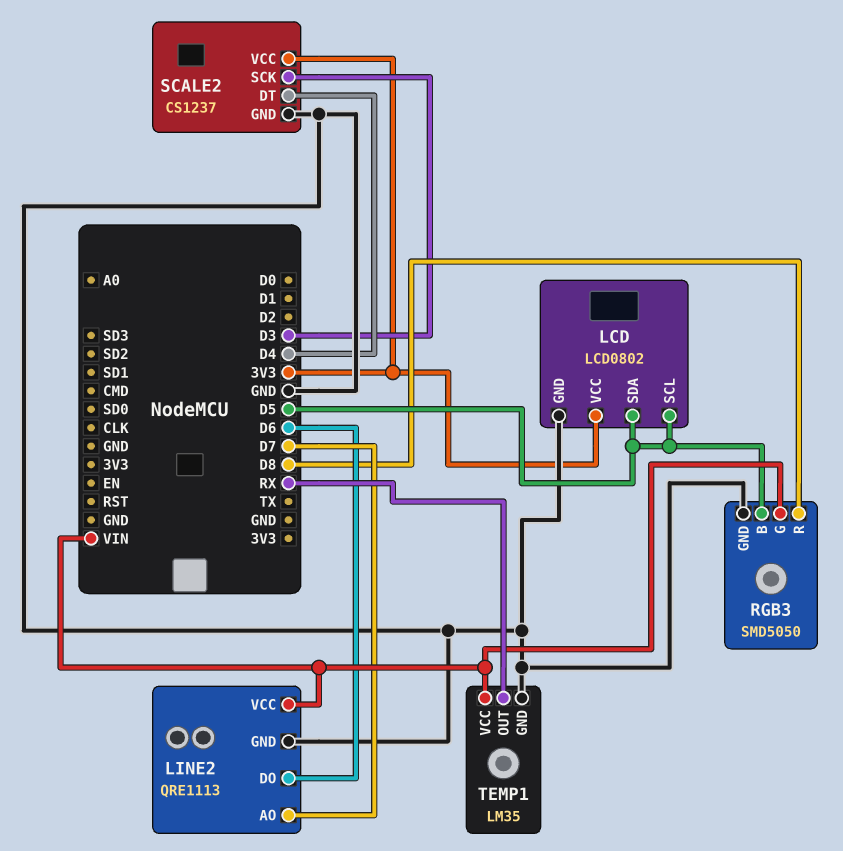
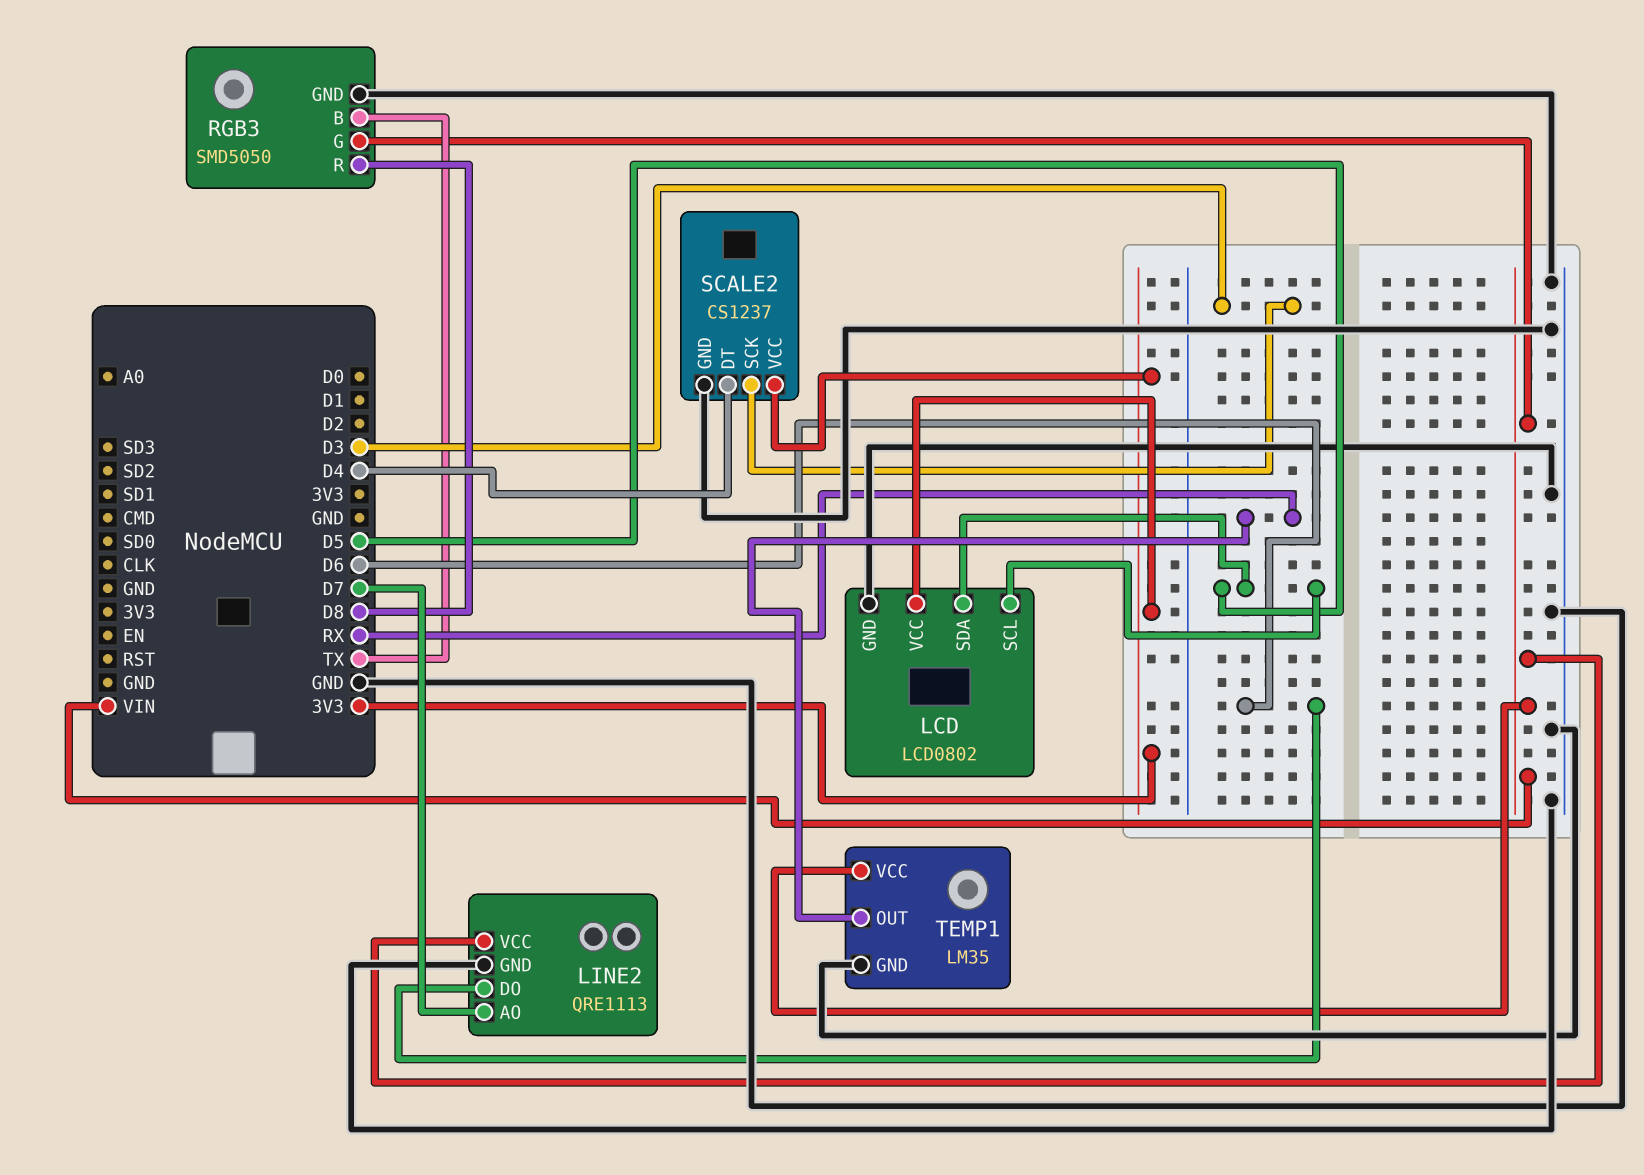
RGB3 pin B: D5 -> TX

